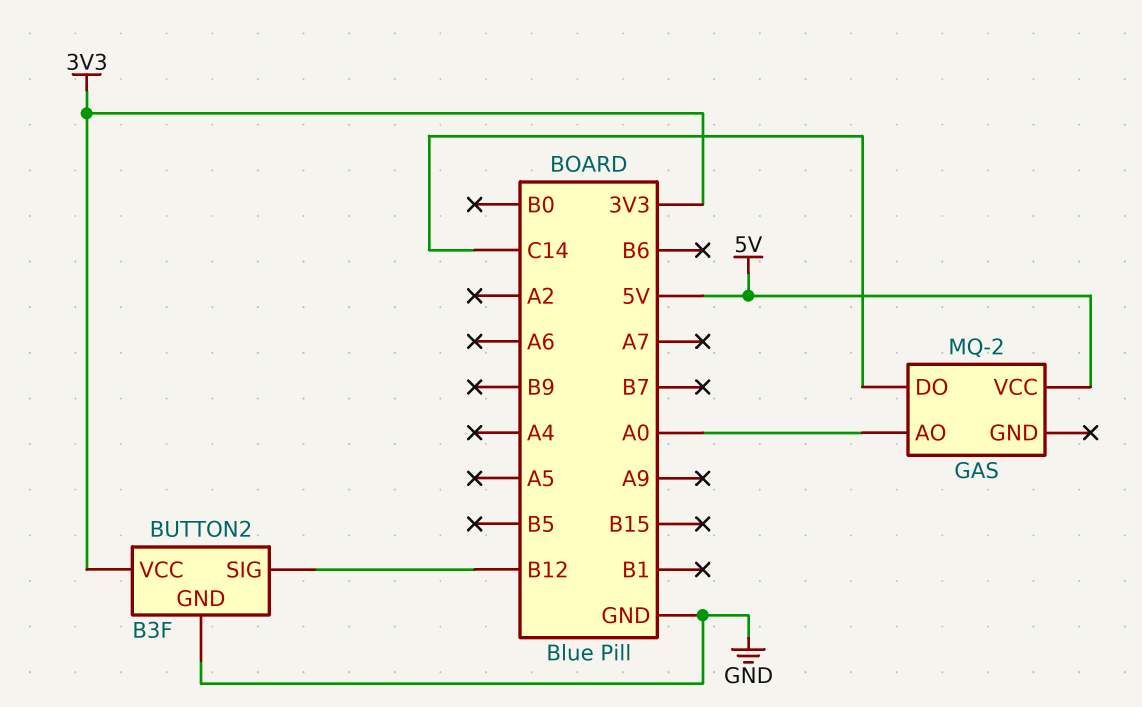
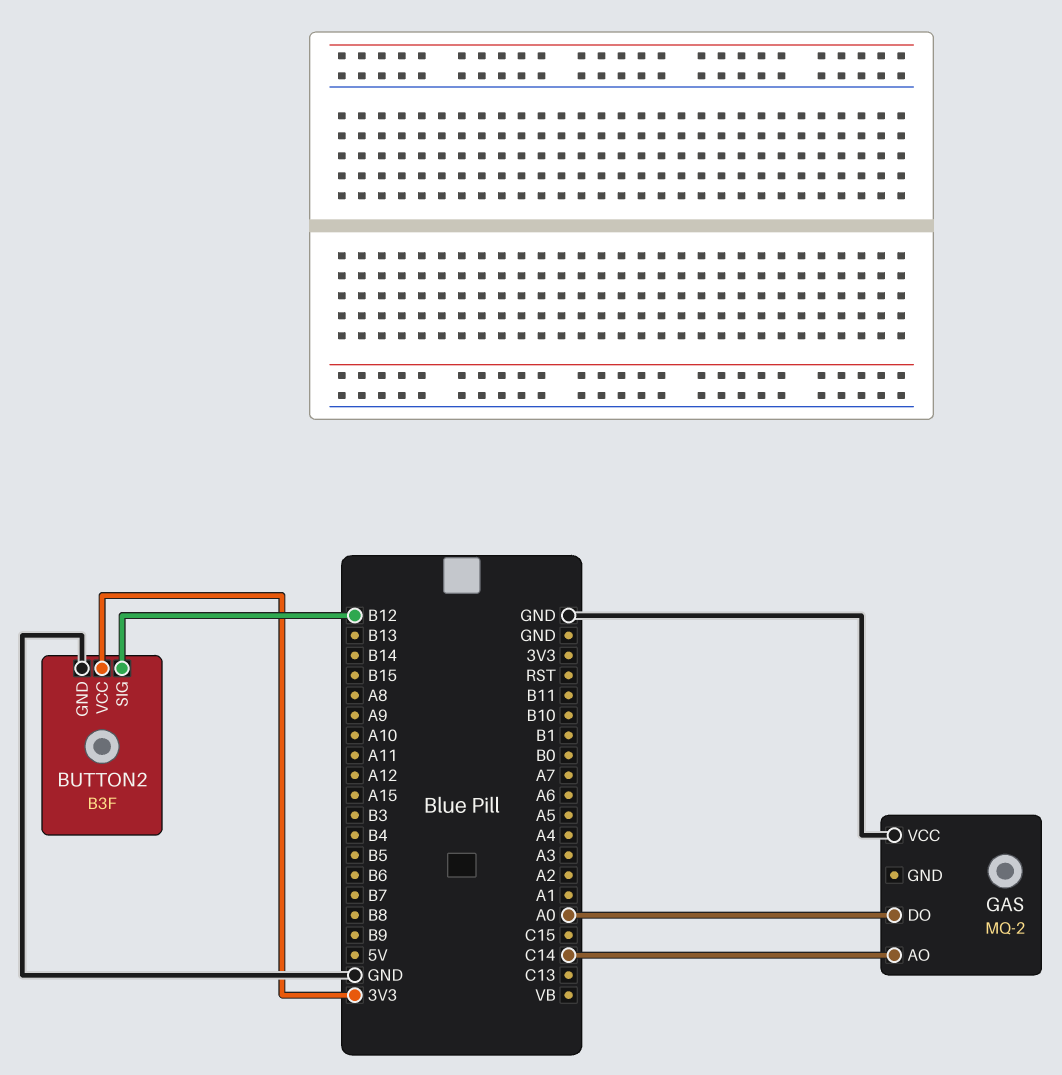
GAS pin AO: A0 -> C14
GAS pin DO: C14 -> A0
GAS pin VCC: 5V -> GND

